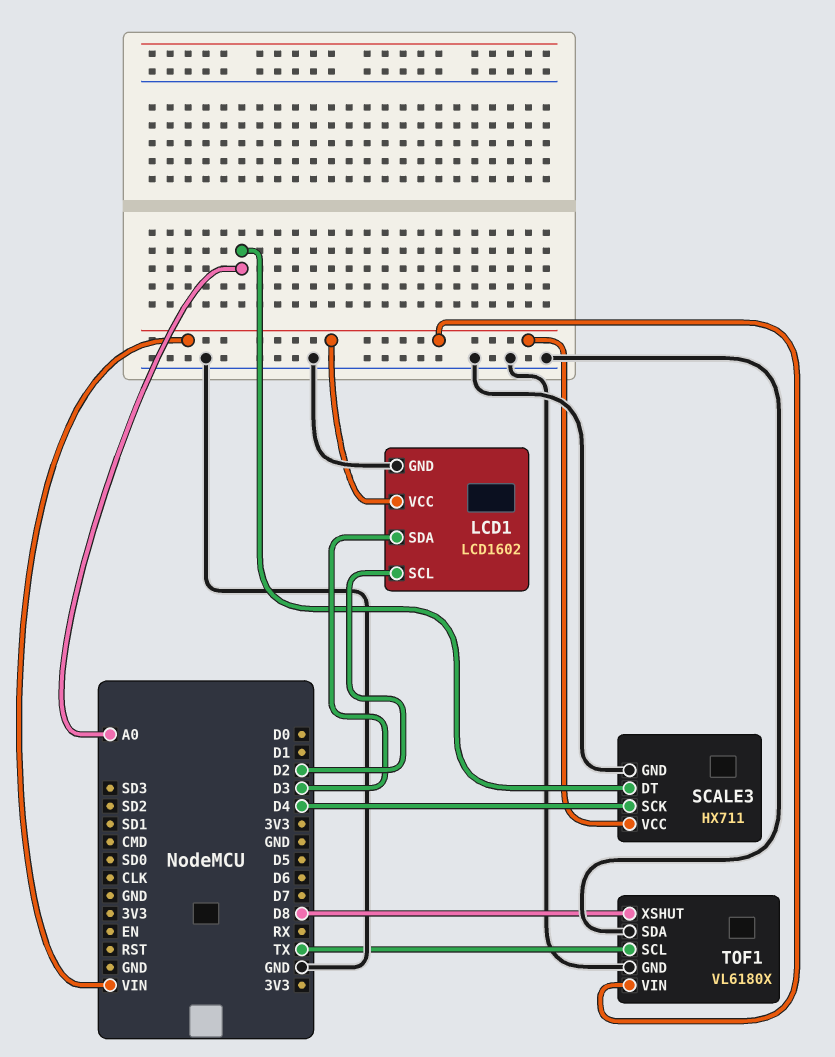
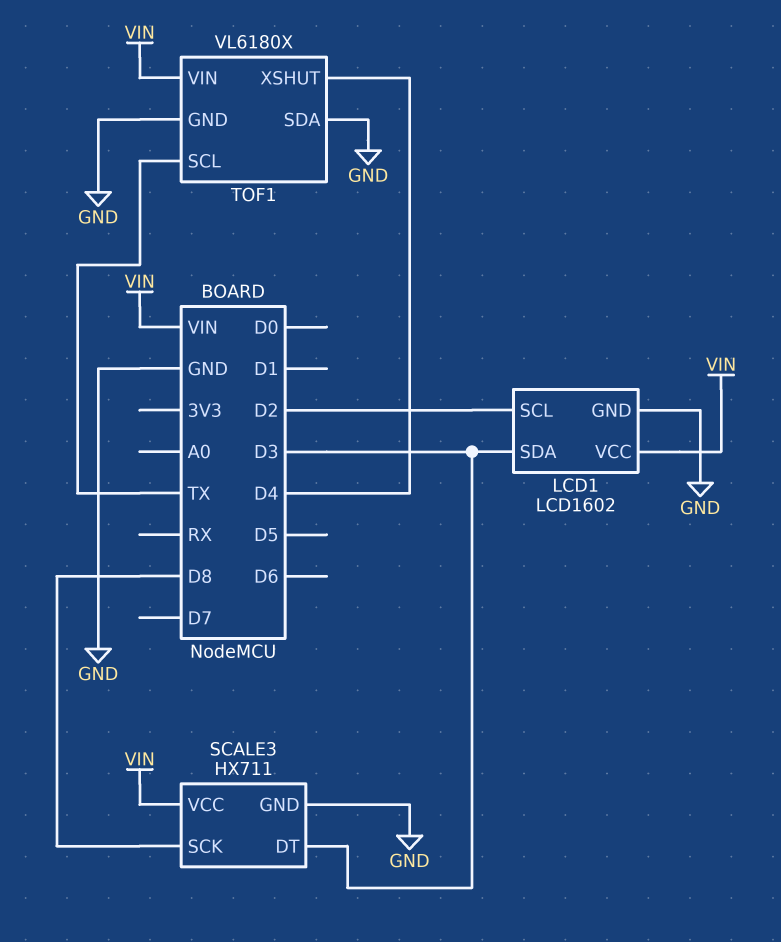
SCALE3 pin DT: A0 -> D3
SCALE3 pin SCK: D4 -> D8
TOF1 pin XSHUT: D8 -> D4

